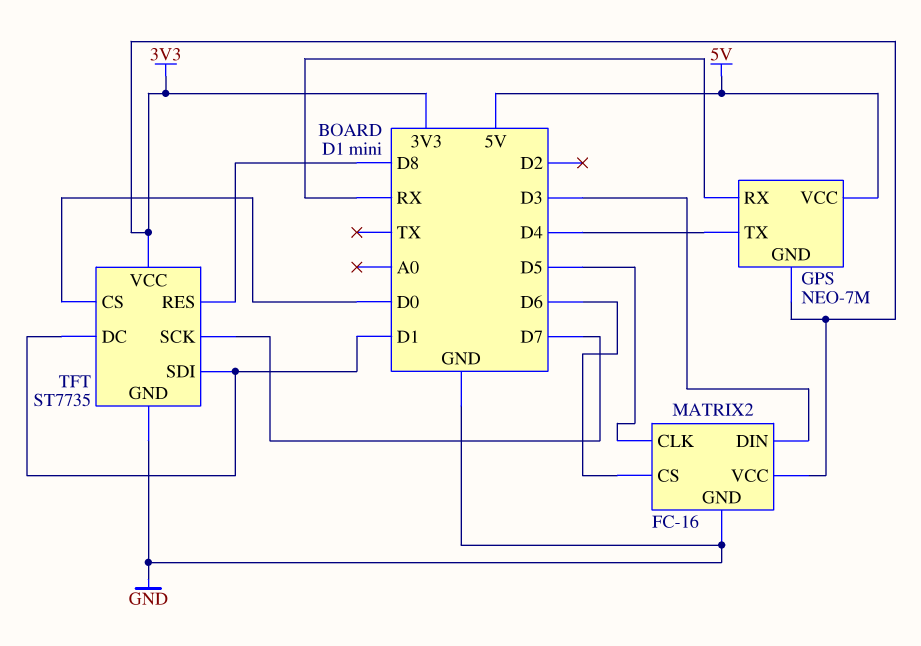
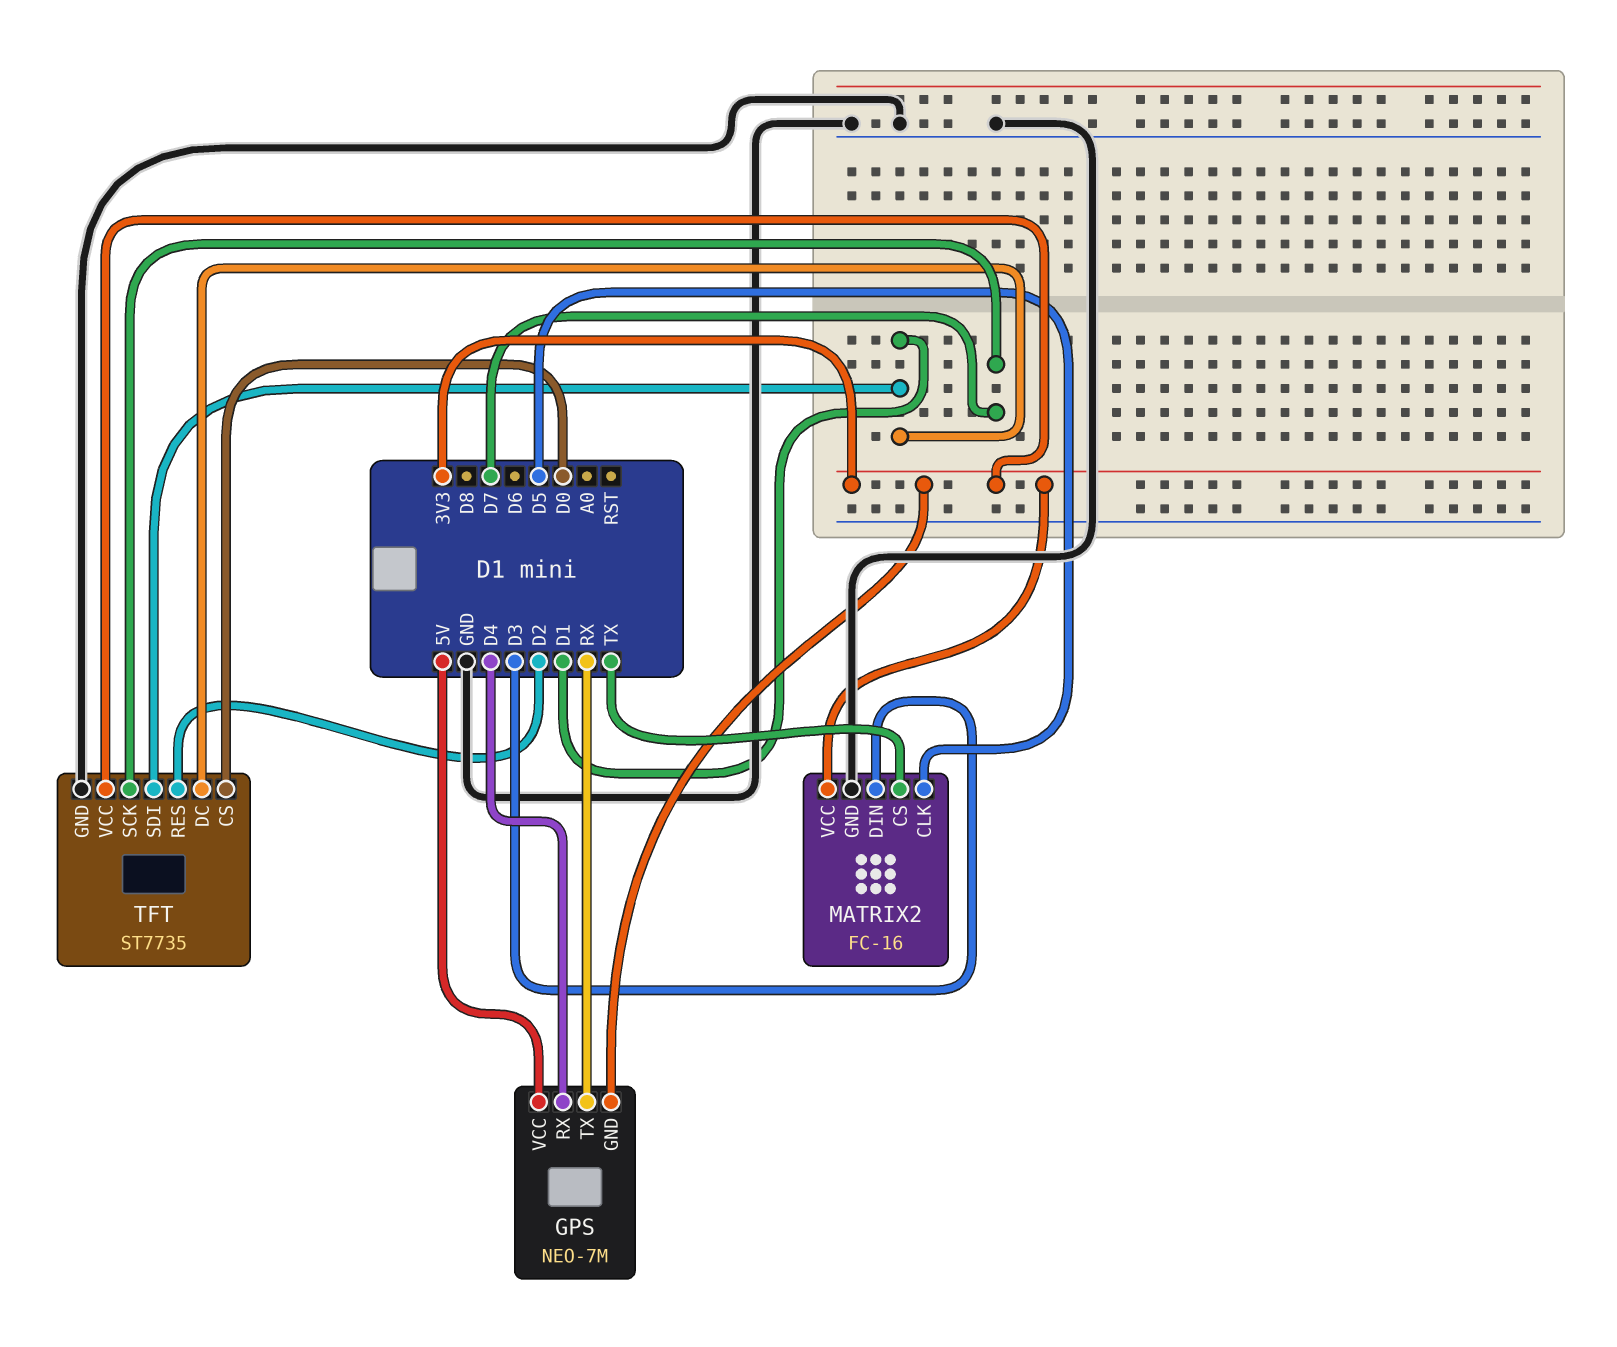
GPS pin RX: RX -> D4
GPS pin TX: D4 -> RX
MATRIX2 pin CS: D6 -> TX
TFT pin RES: D8 -> D2

